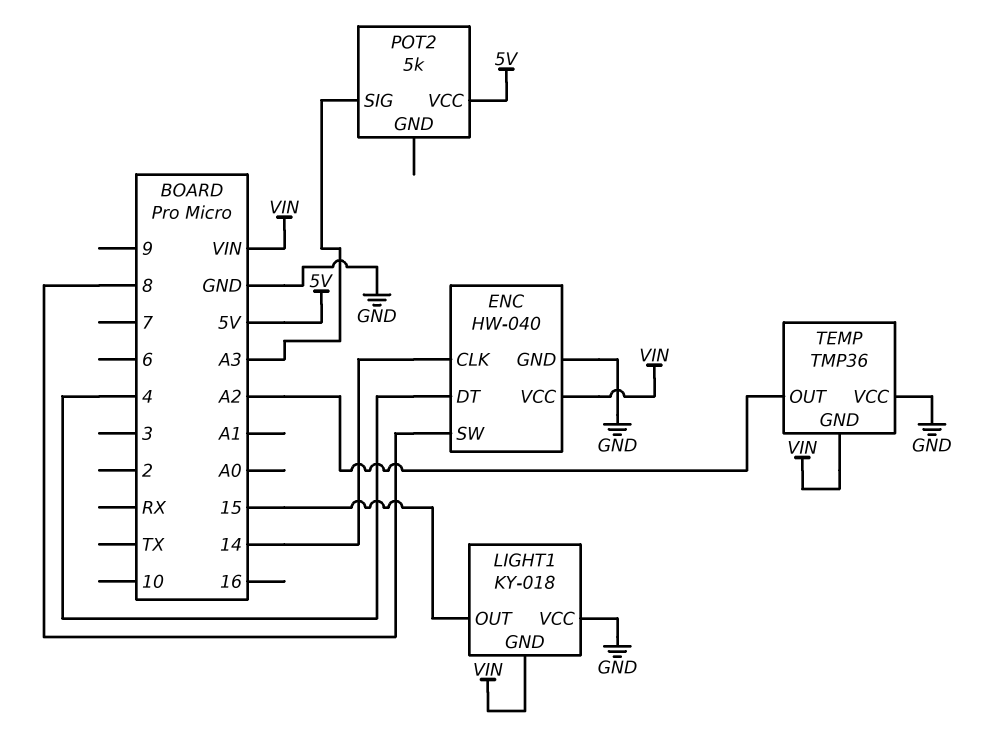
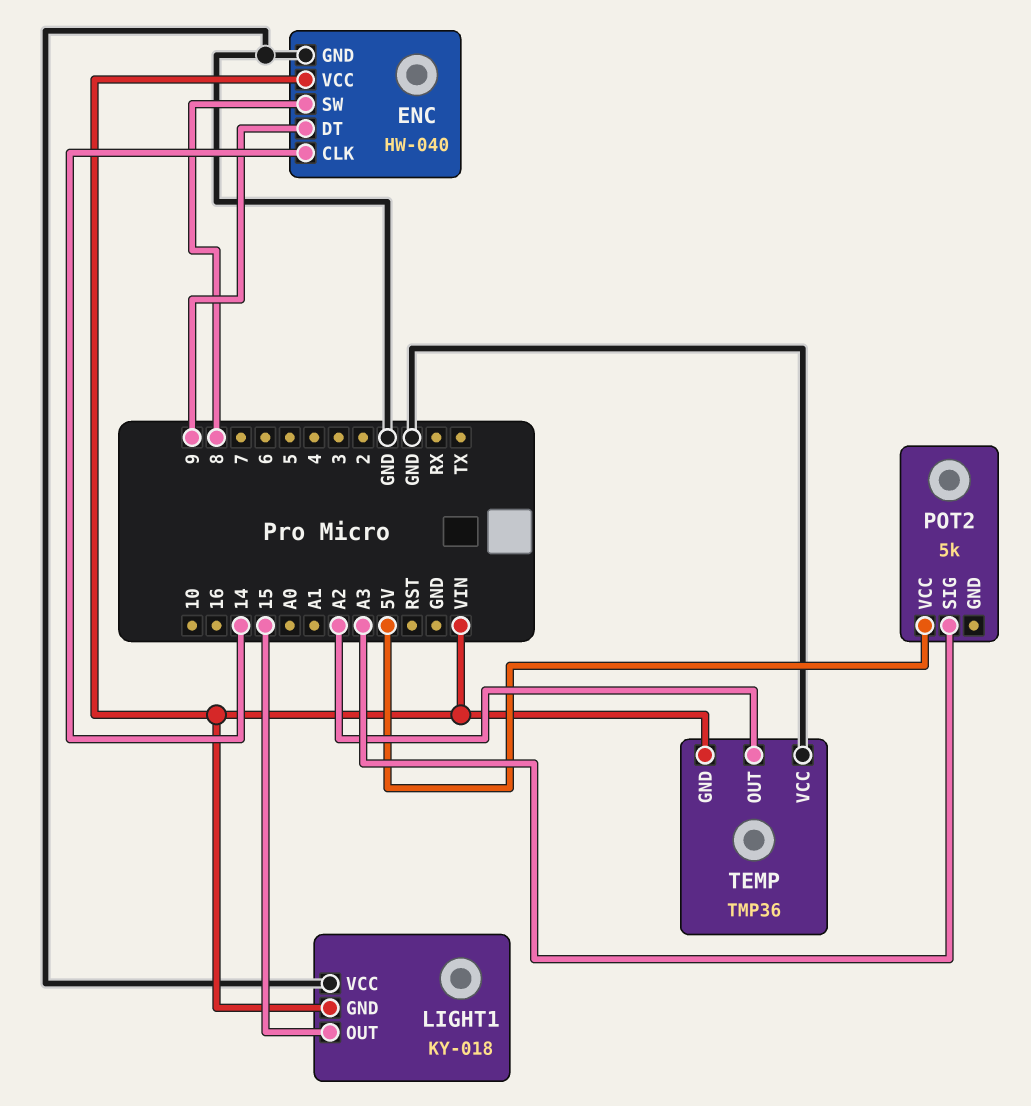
ENC pin DT: 4 -> 9

